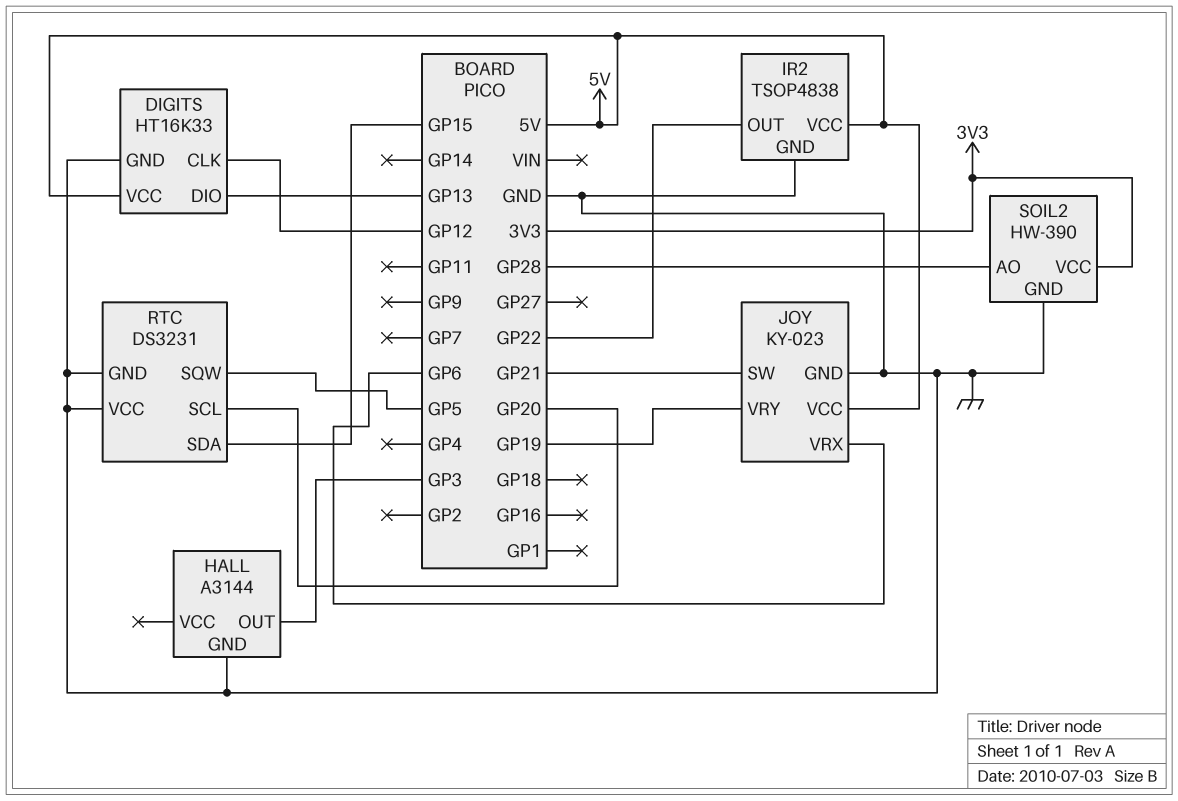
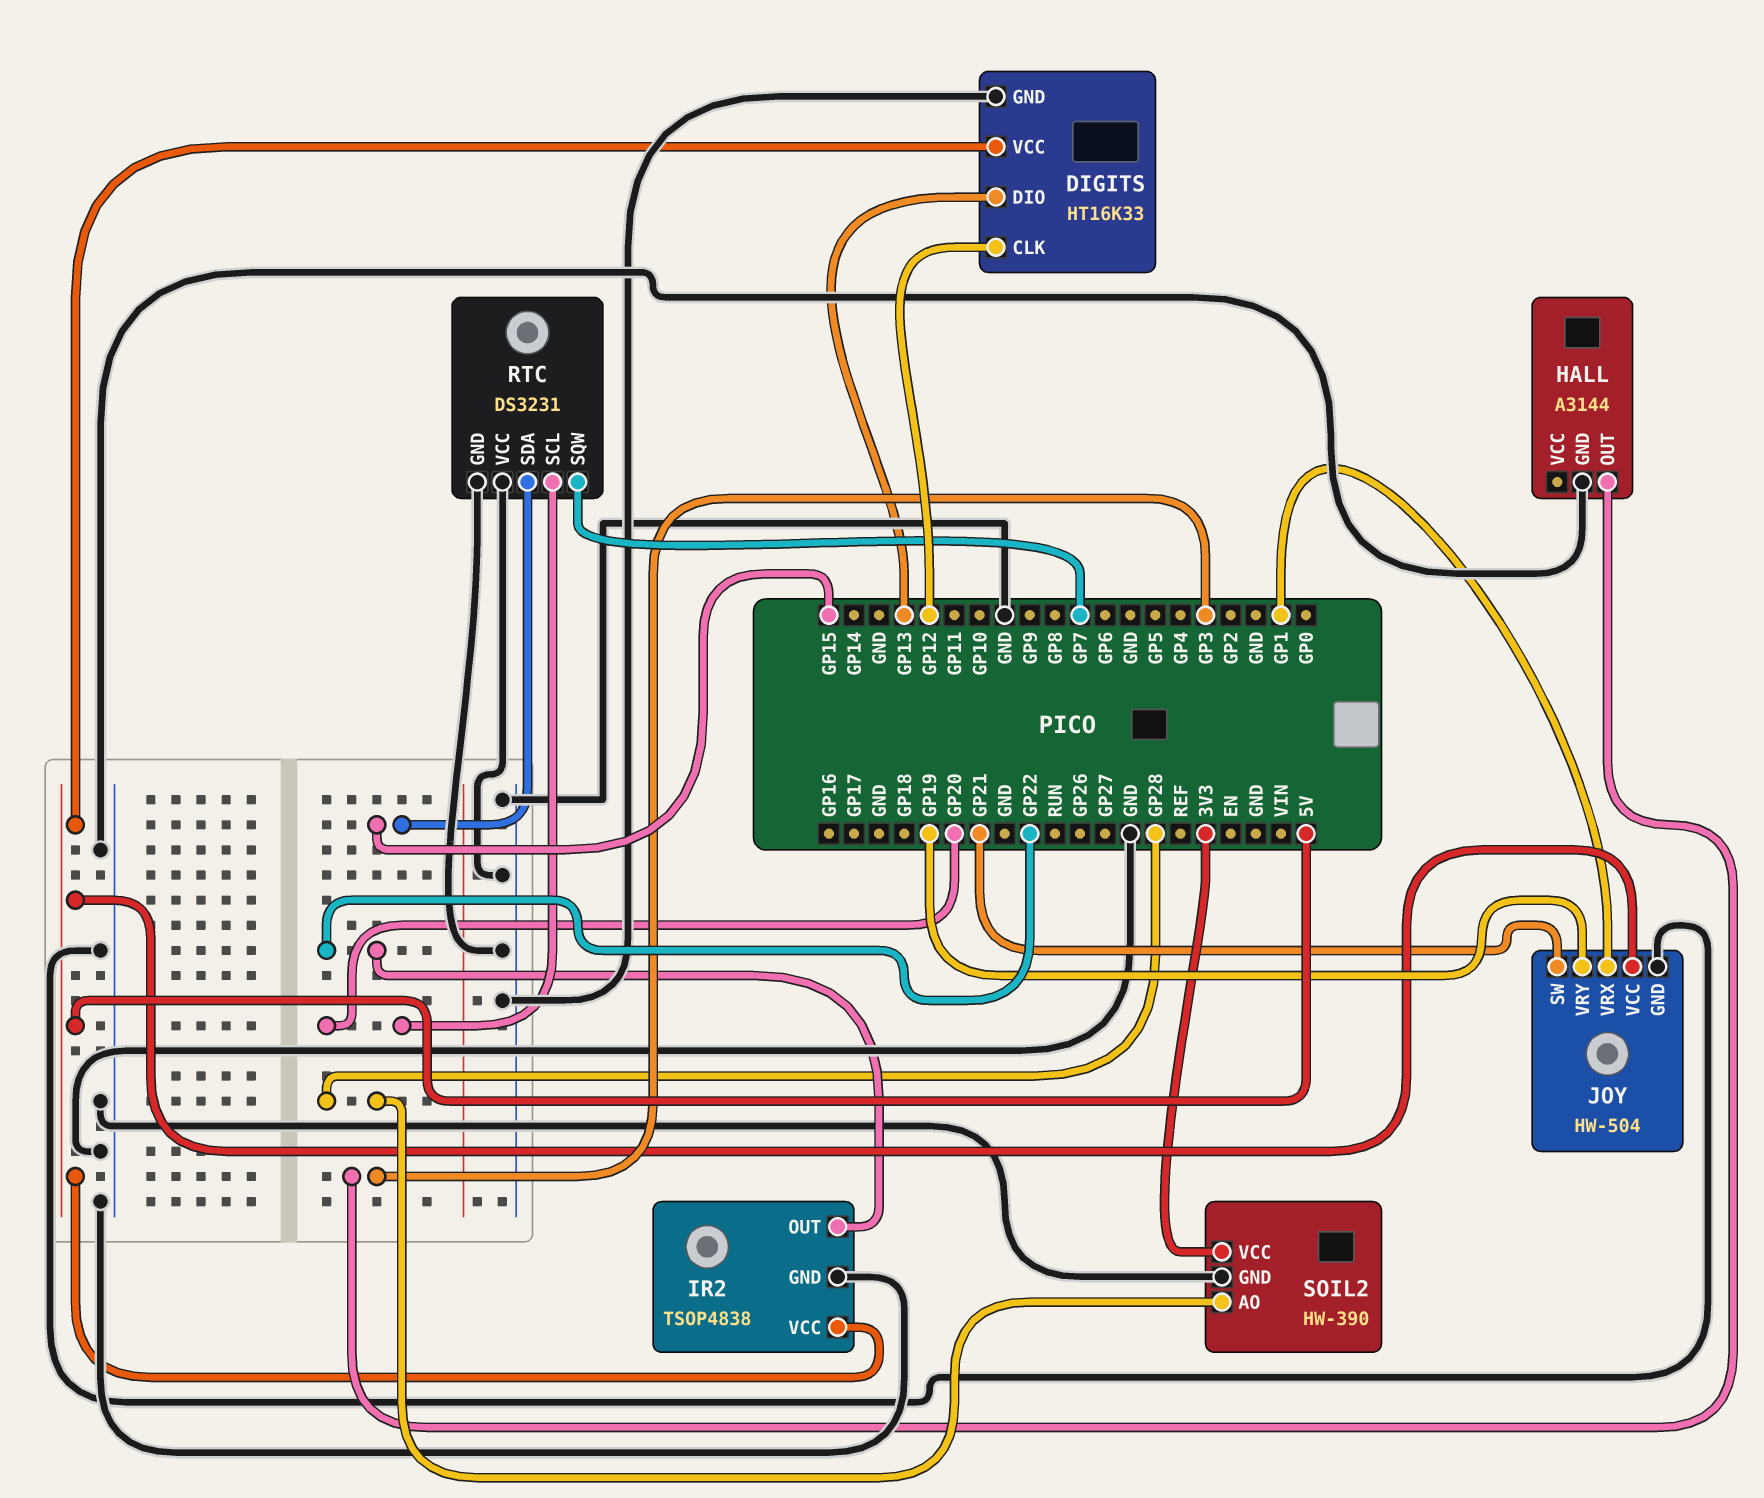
JOY: KY-023 -> HW-504
JOY pin VRX: GP6 -> GP1
RTC pin SQW: GP5 -> GP7

